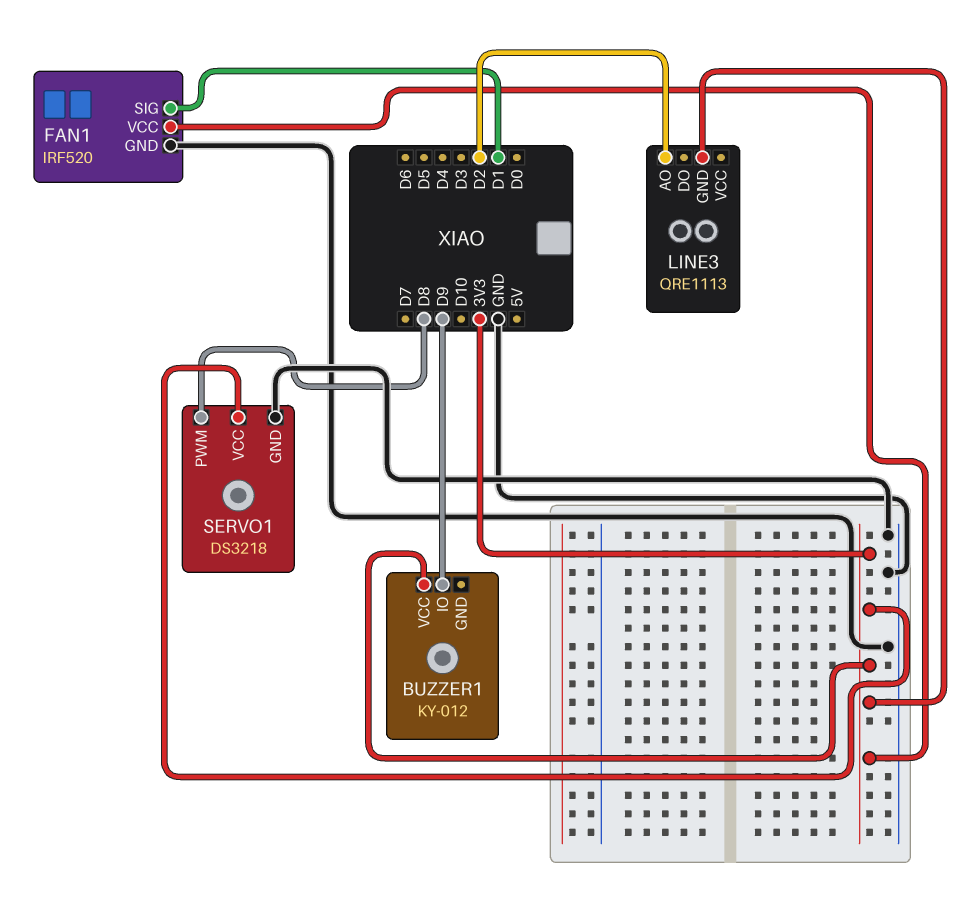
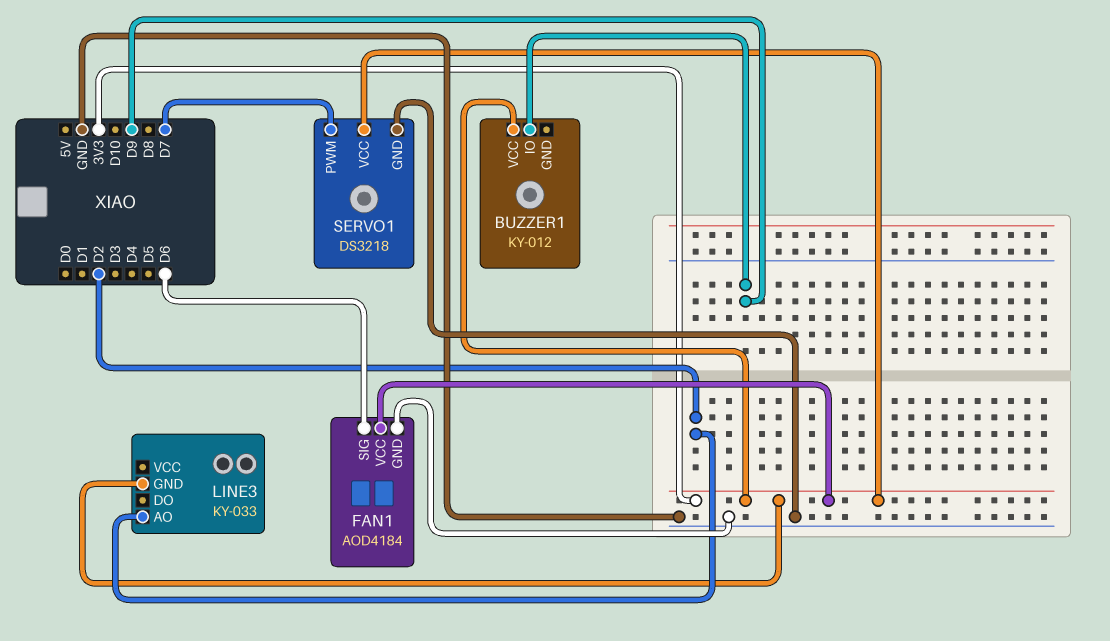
FAN1: IRF520 -> AOD4184
FAN1 pin SIG: D1 -> D6
LINE3: QRE1113 -> KY-033
SERVO1 pin PWM: D8 -> D7

